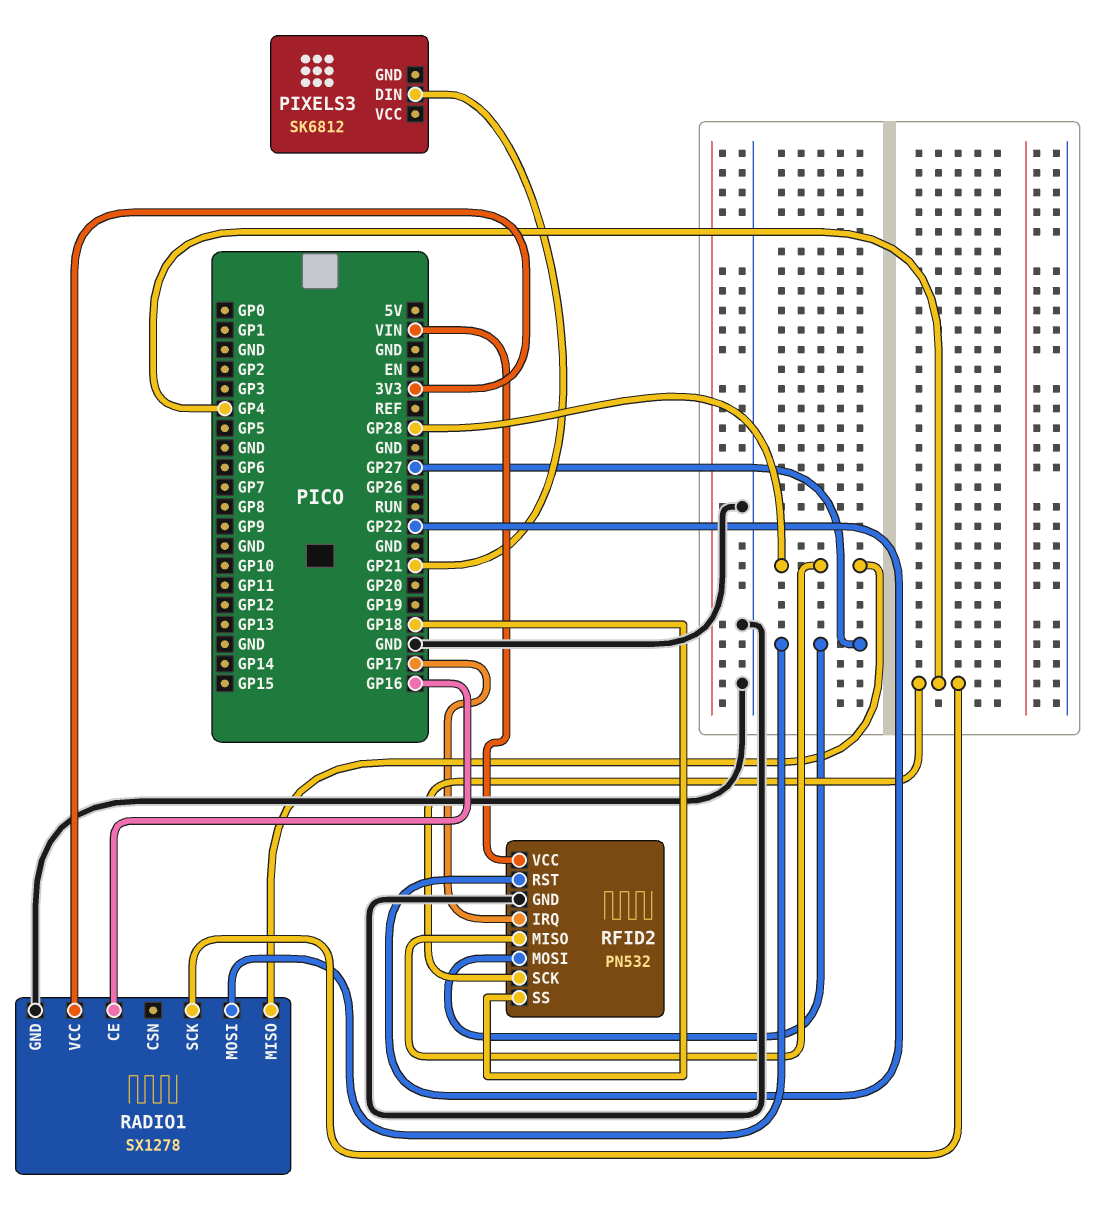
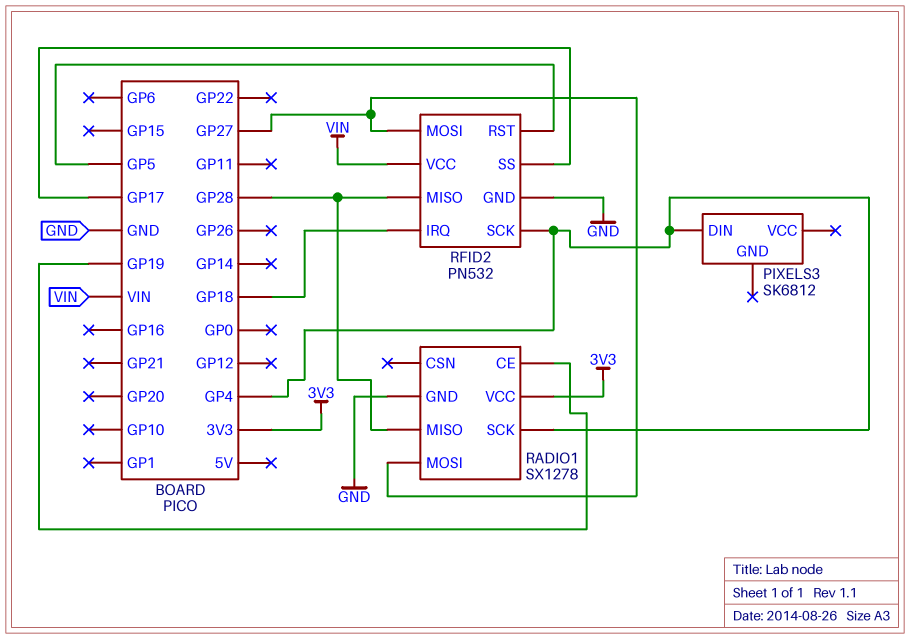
PIXELS3 pin DIN: GP21 -> GP4
RADIO1 pin CE: GP16 -> GP19
RFID2 pin IRQ: GP17 -> GP18
RFID2 pin RST: GP22 -> GP5
RFID2 pin SS: GP18 -> GP17

